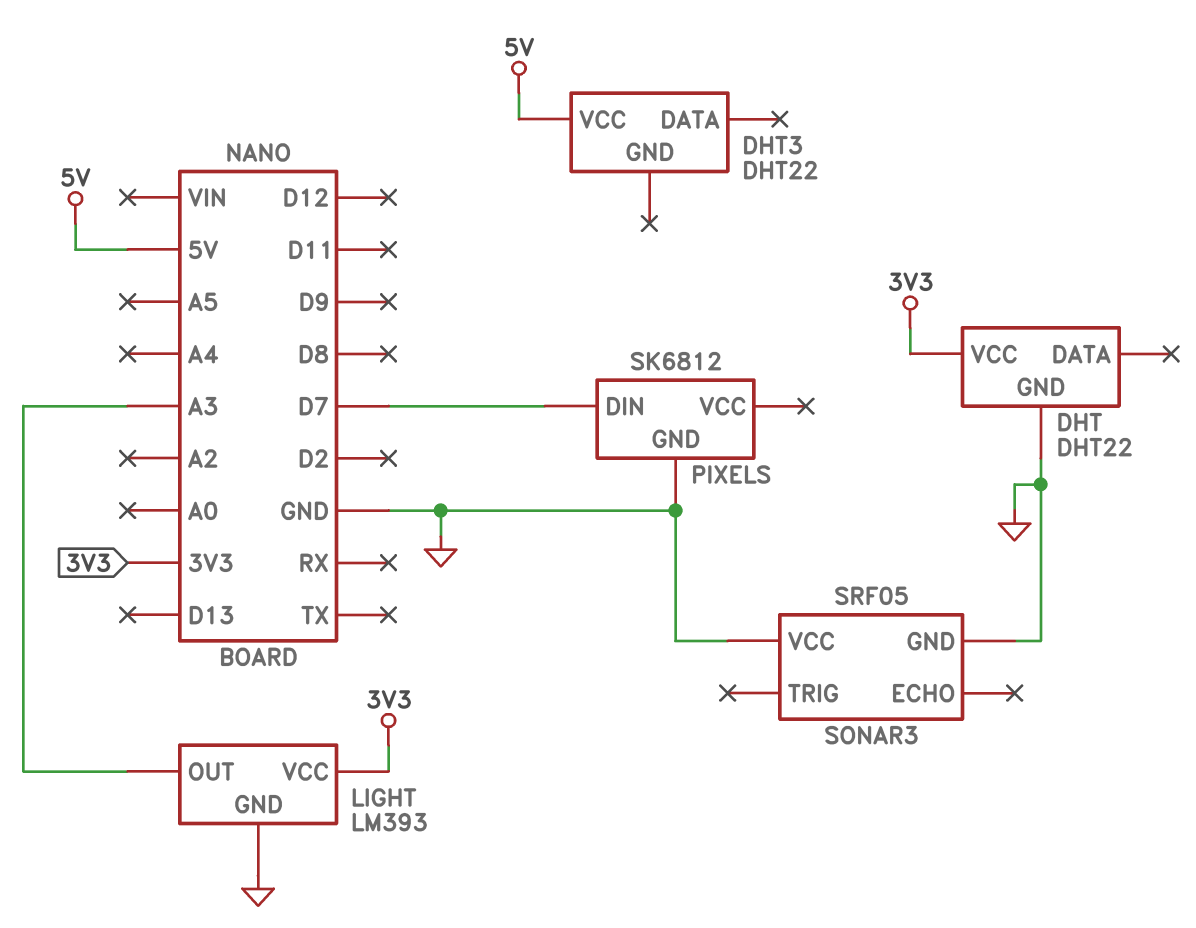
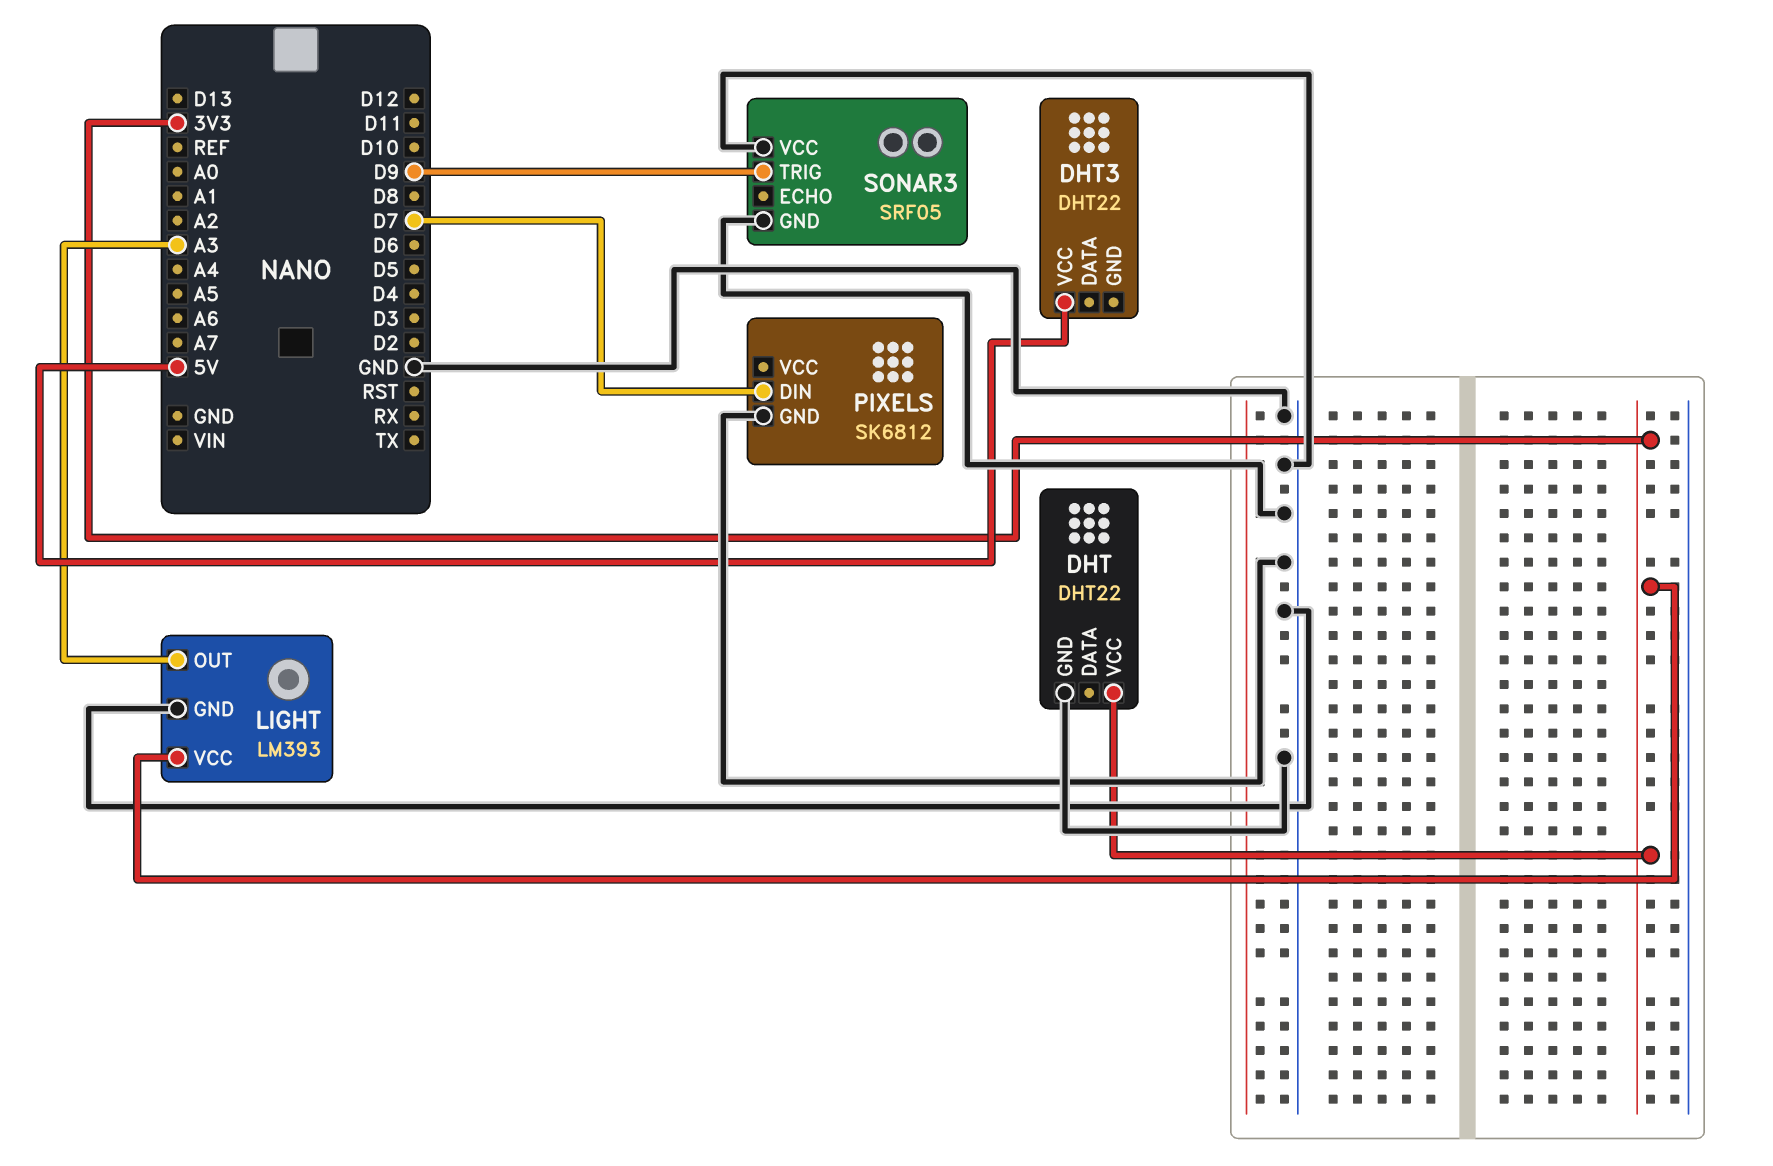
SONAR3 pin TRIG: none -> D9

